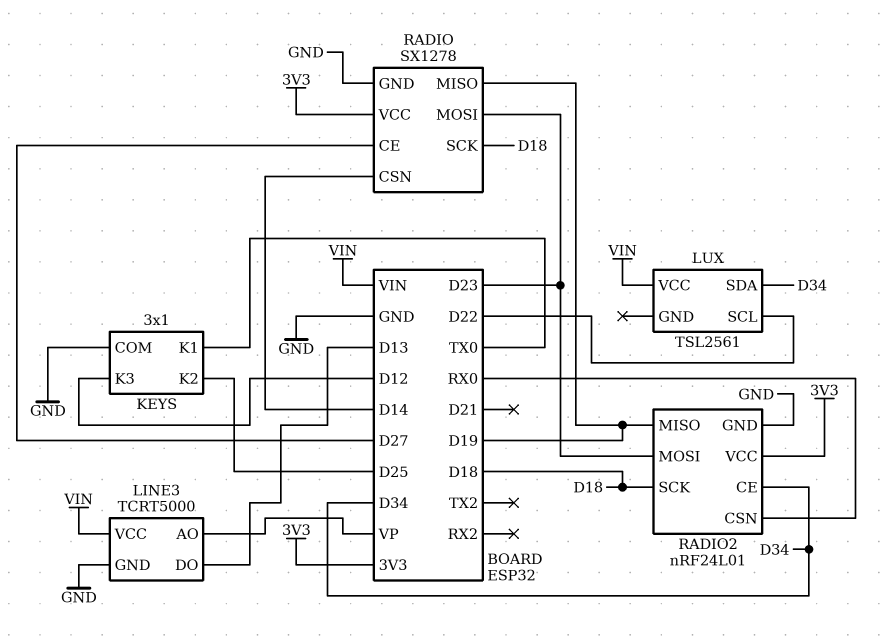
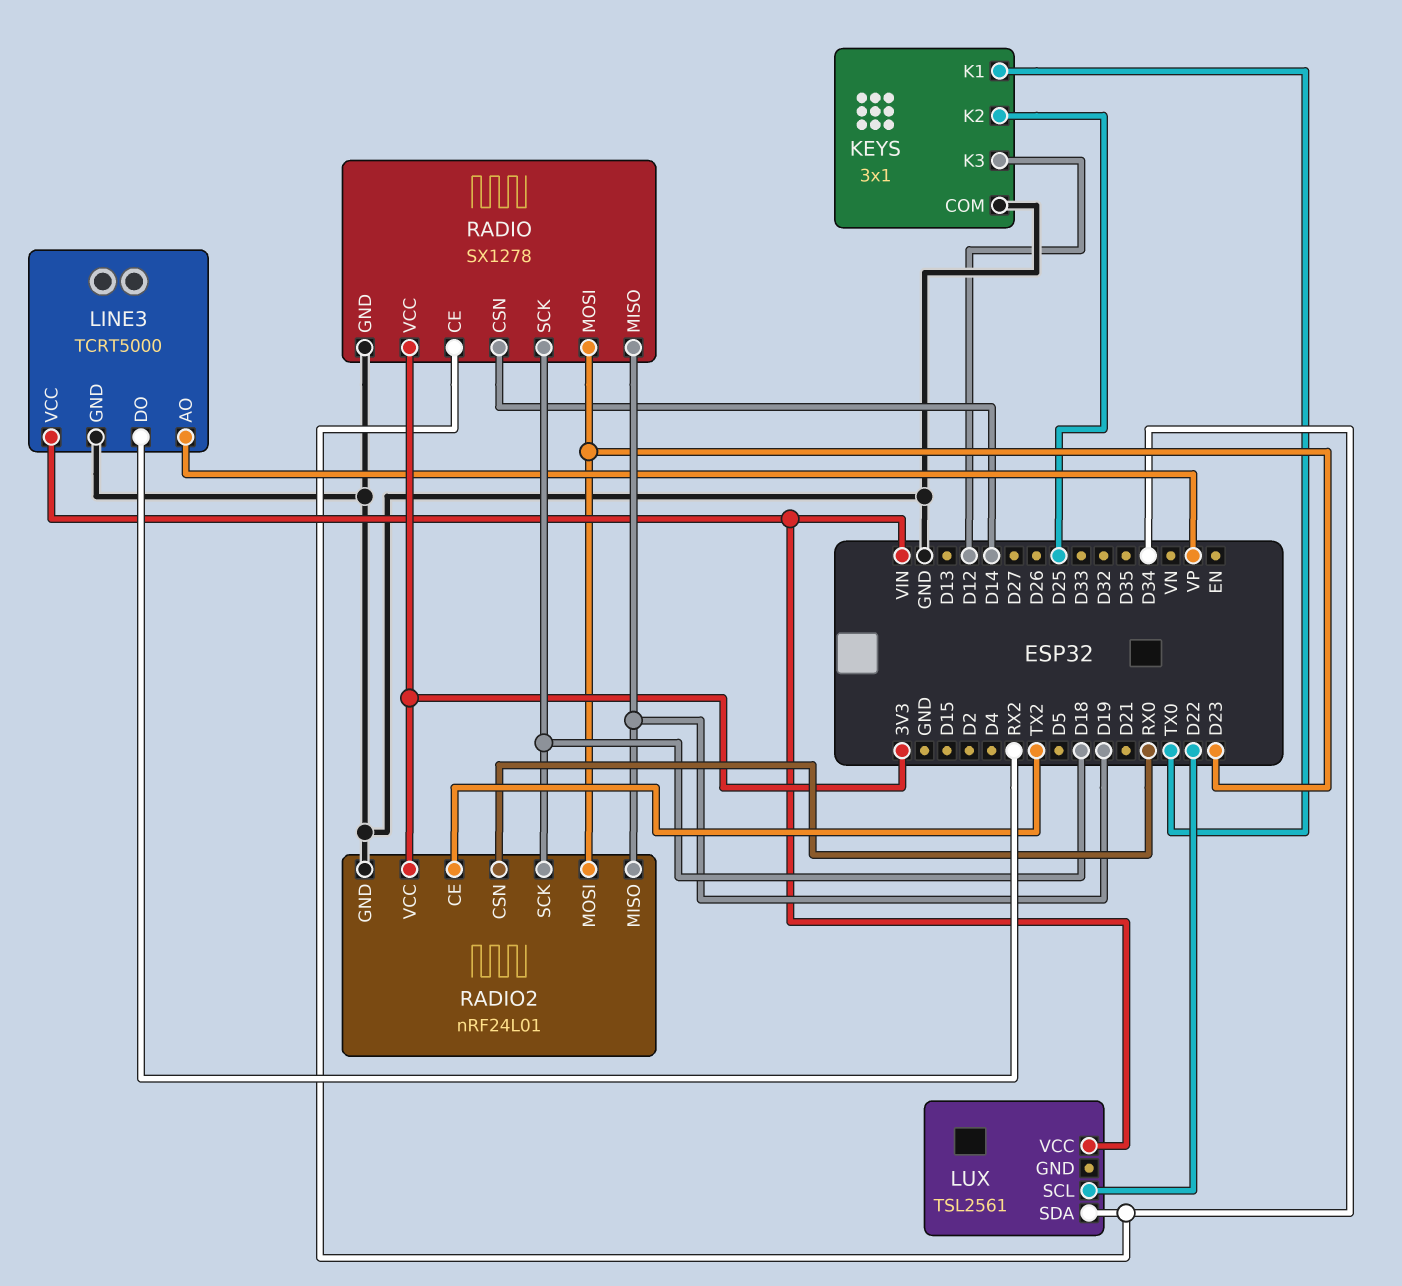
LINE3 pin DO: D13 -> RX2
RADIO pin CE: D27 -> D34
RADIO2 pin CE: D34 -> TX2

